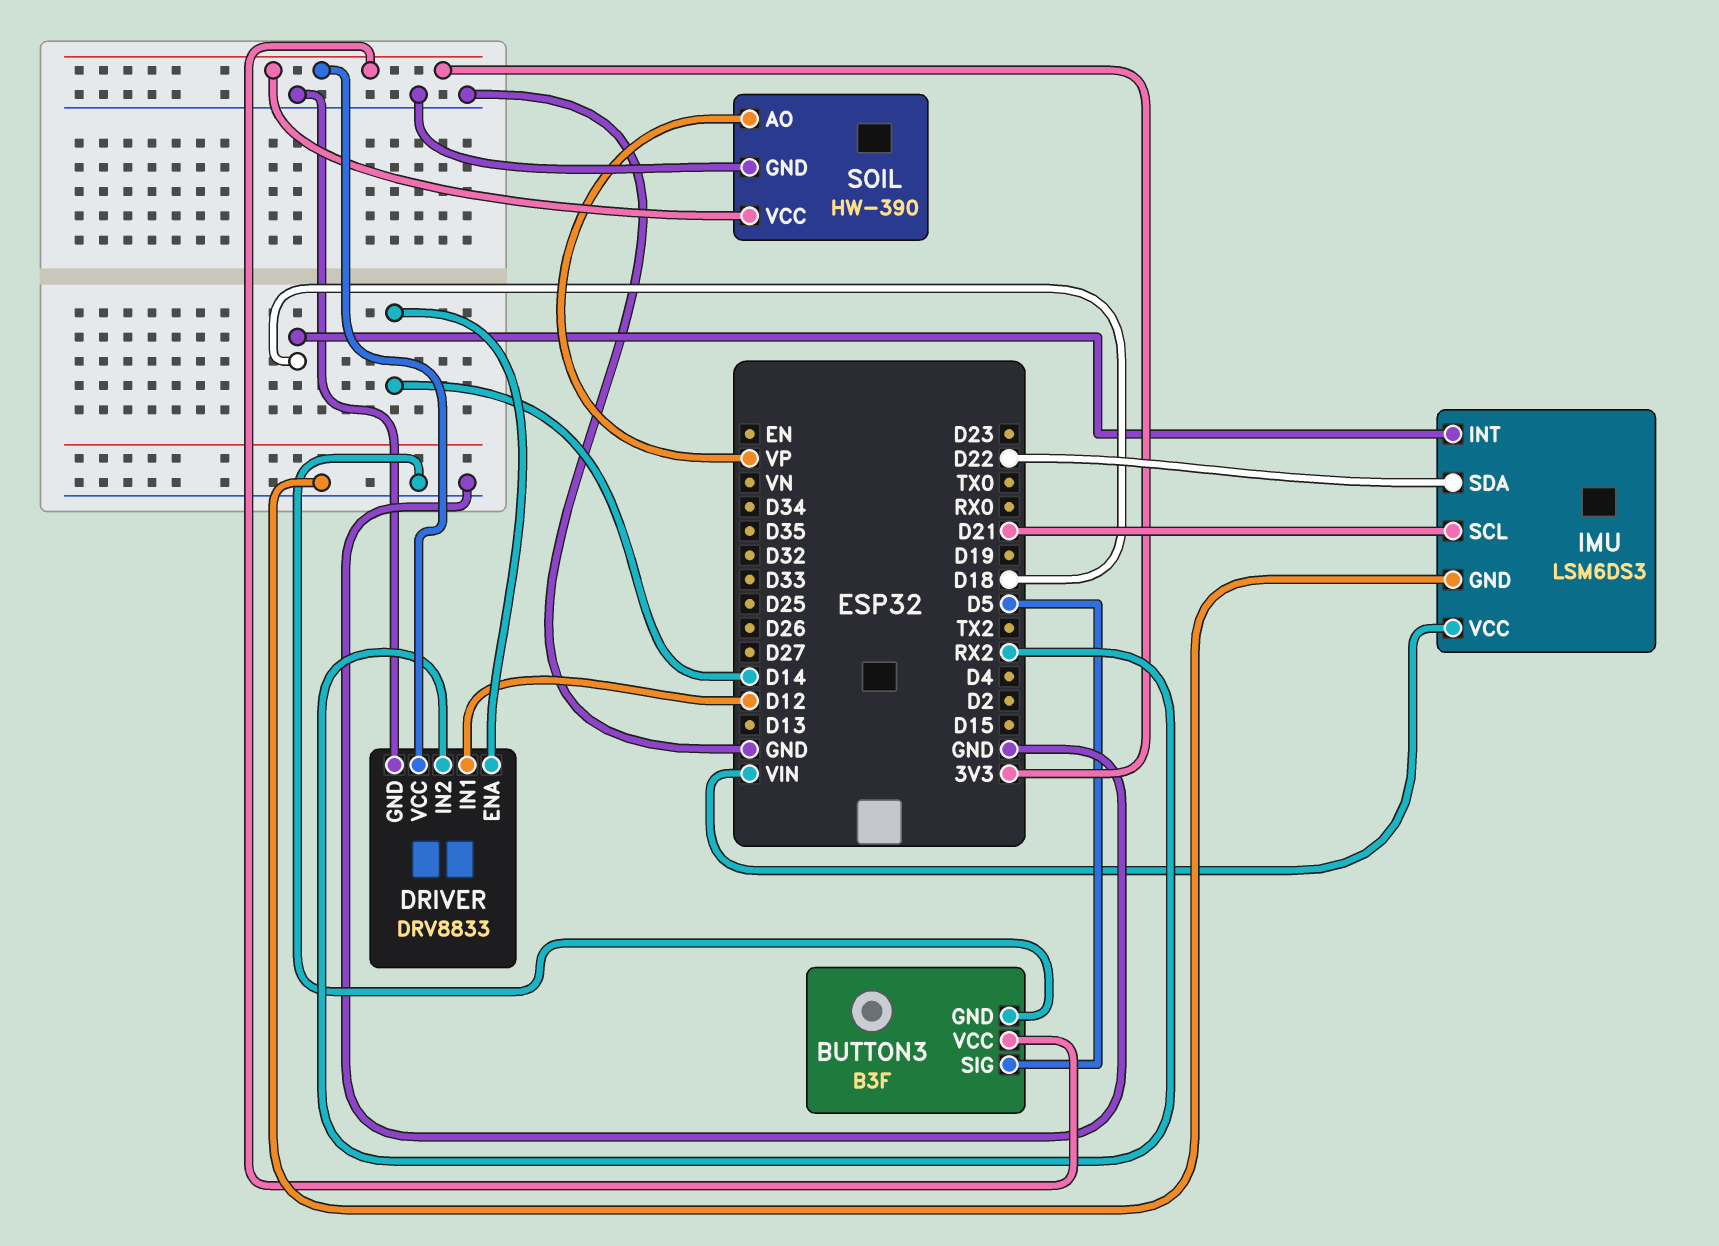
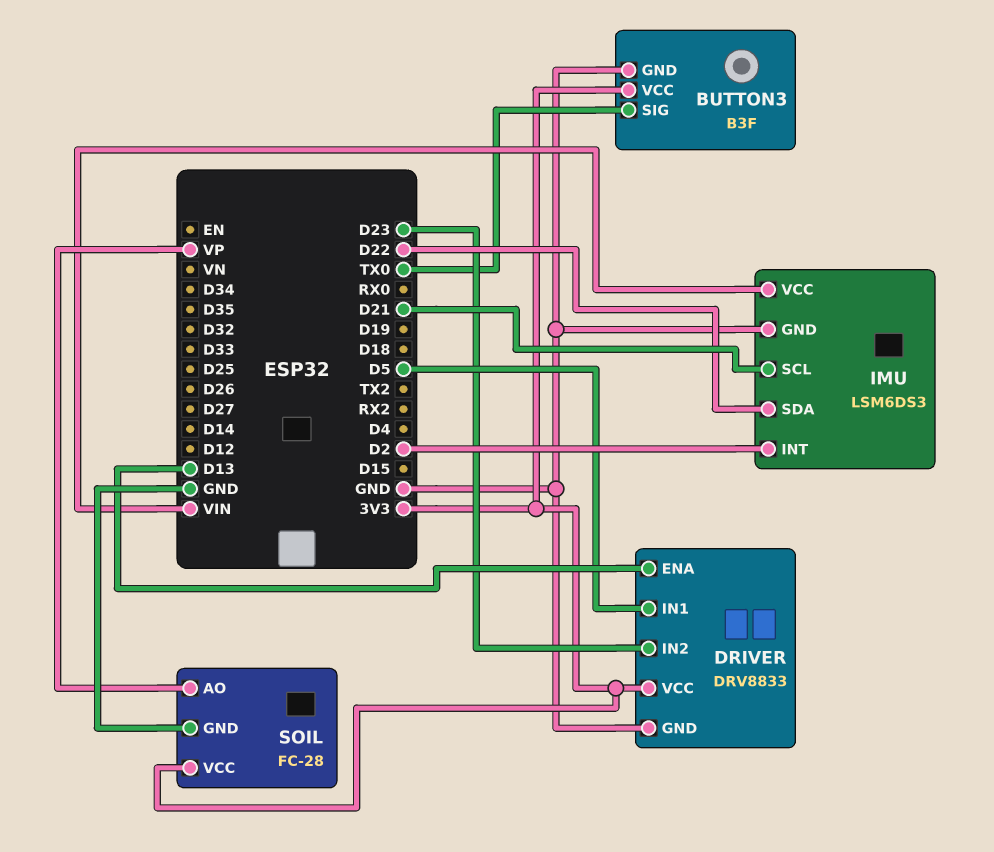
BUTTON3 pin SIG: D5 -> TX0
DRIVER pin ENA: D14 -> D13
DRIVER pin IN1: D12 -> D5
DRIVER pin IN2: RX2 -> D23
IMU pin INT: D18 -> D2
SOIL: HW-390 -> FC-28

